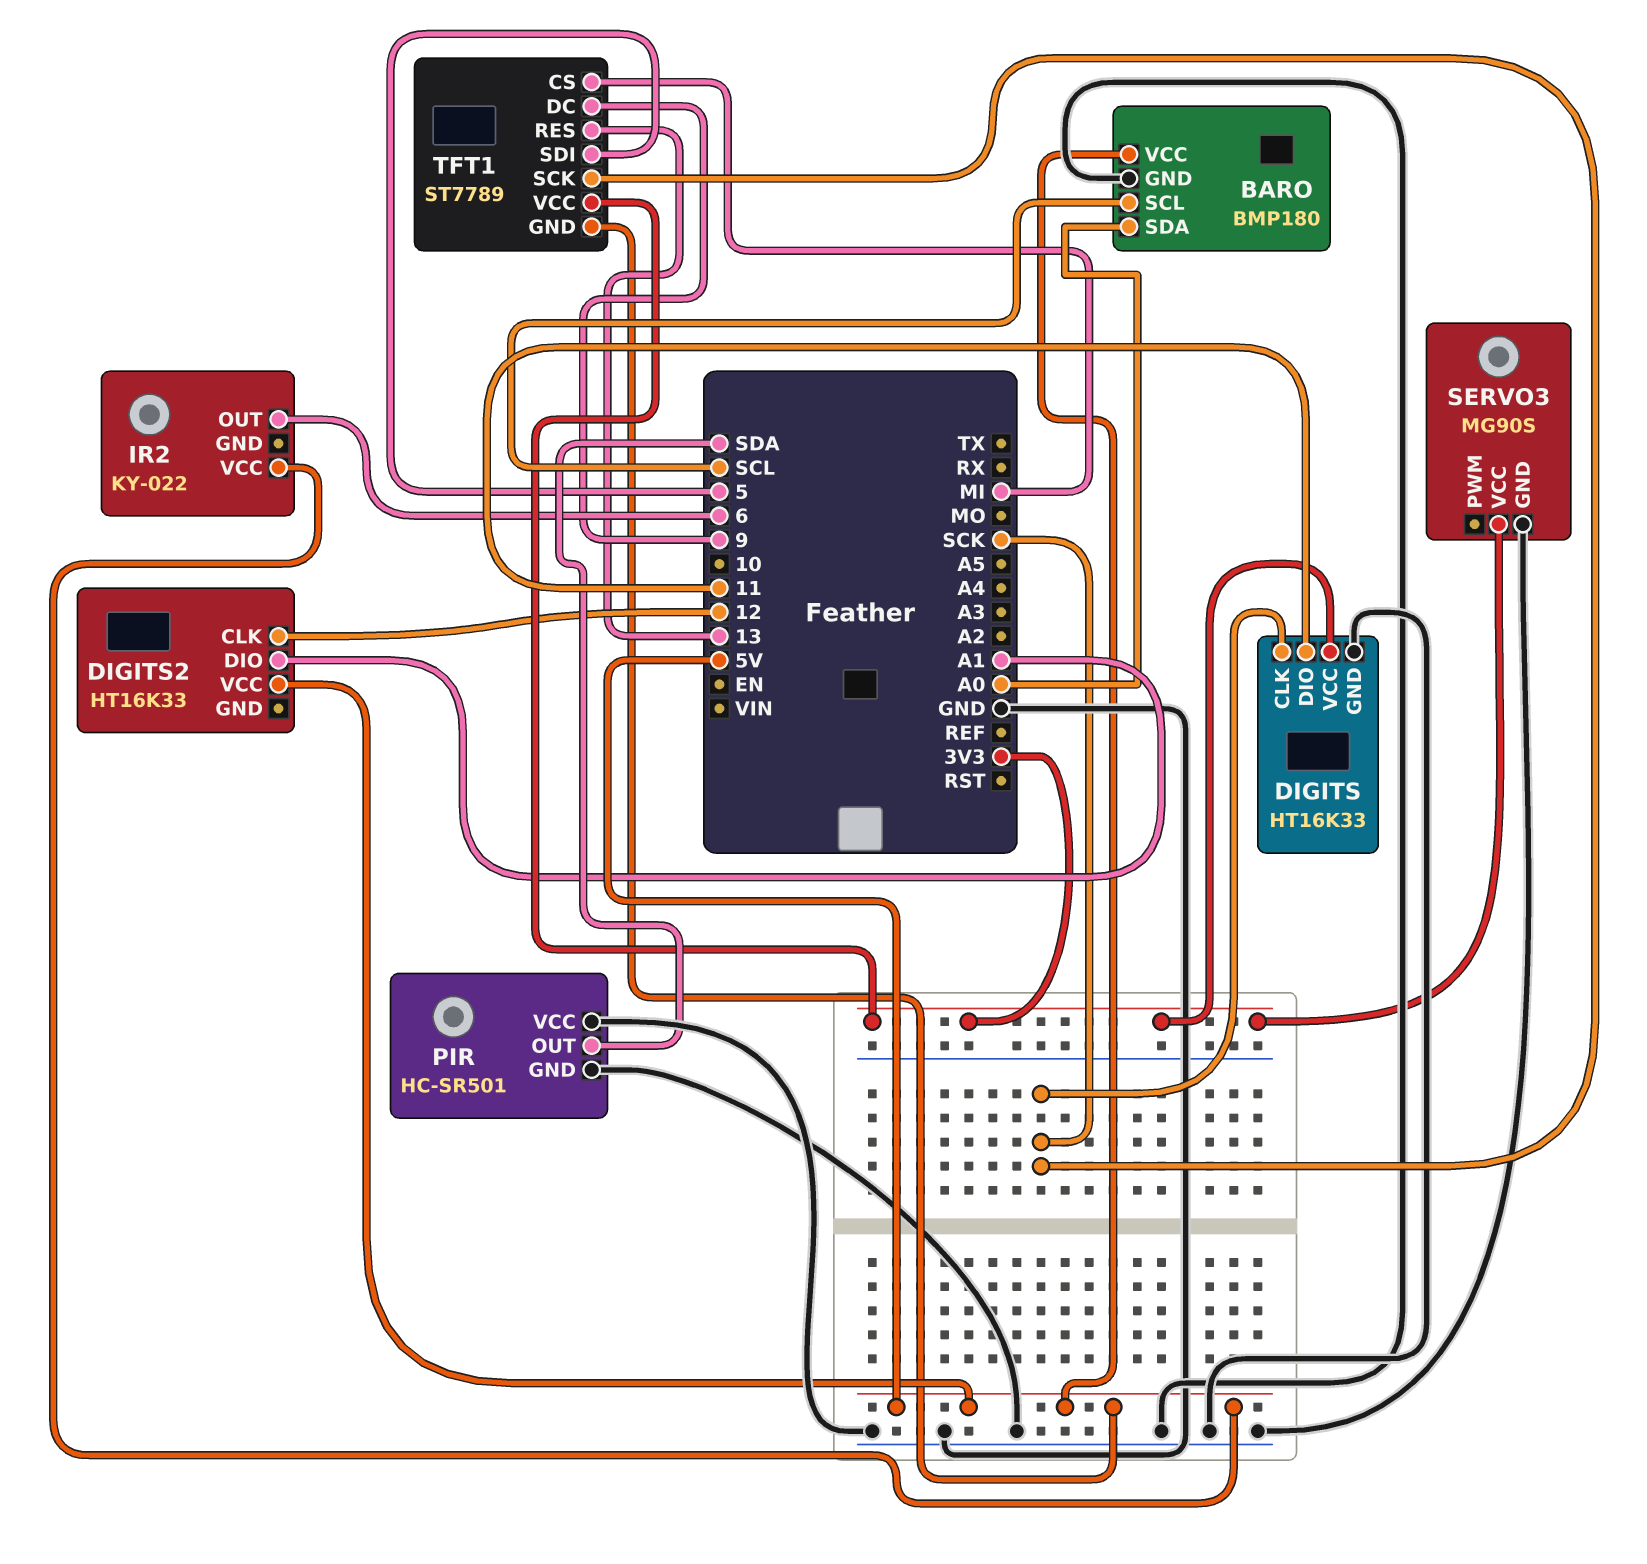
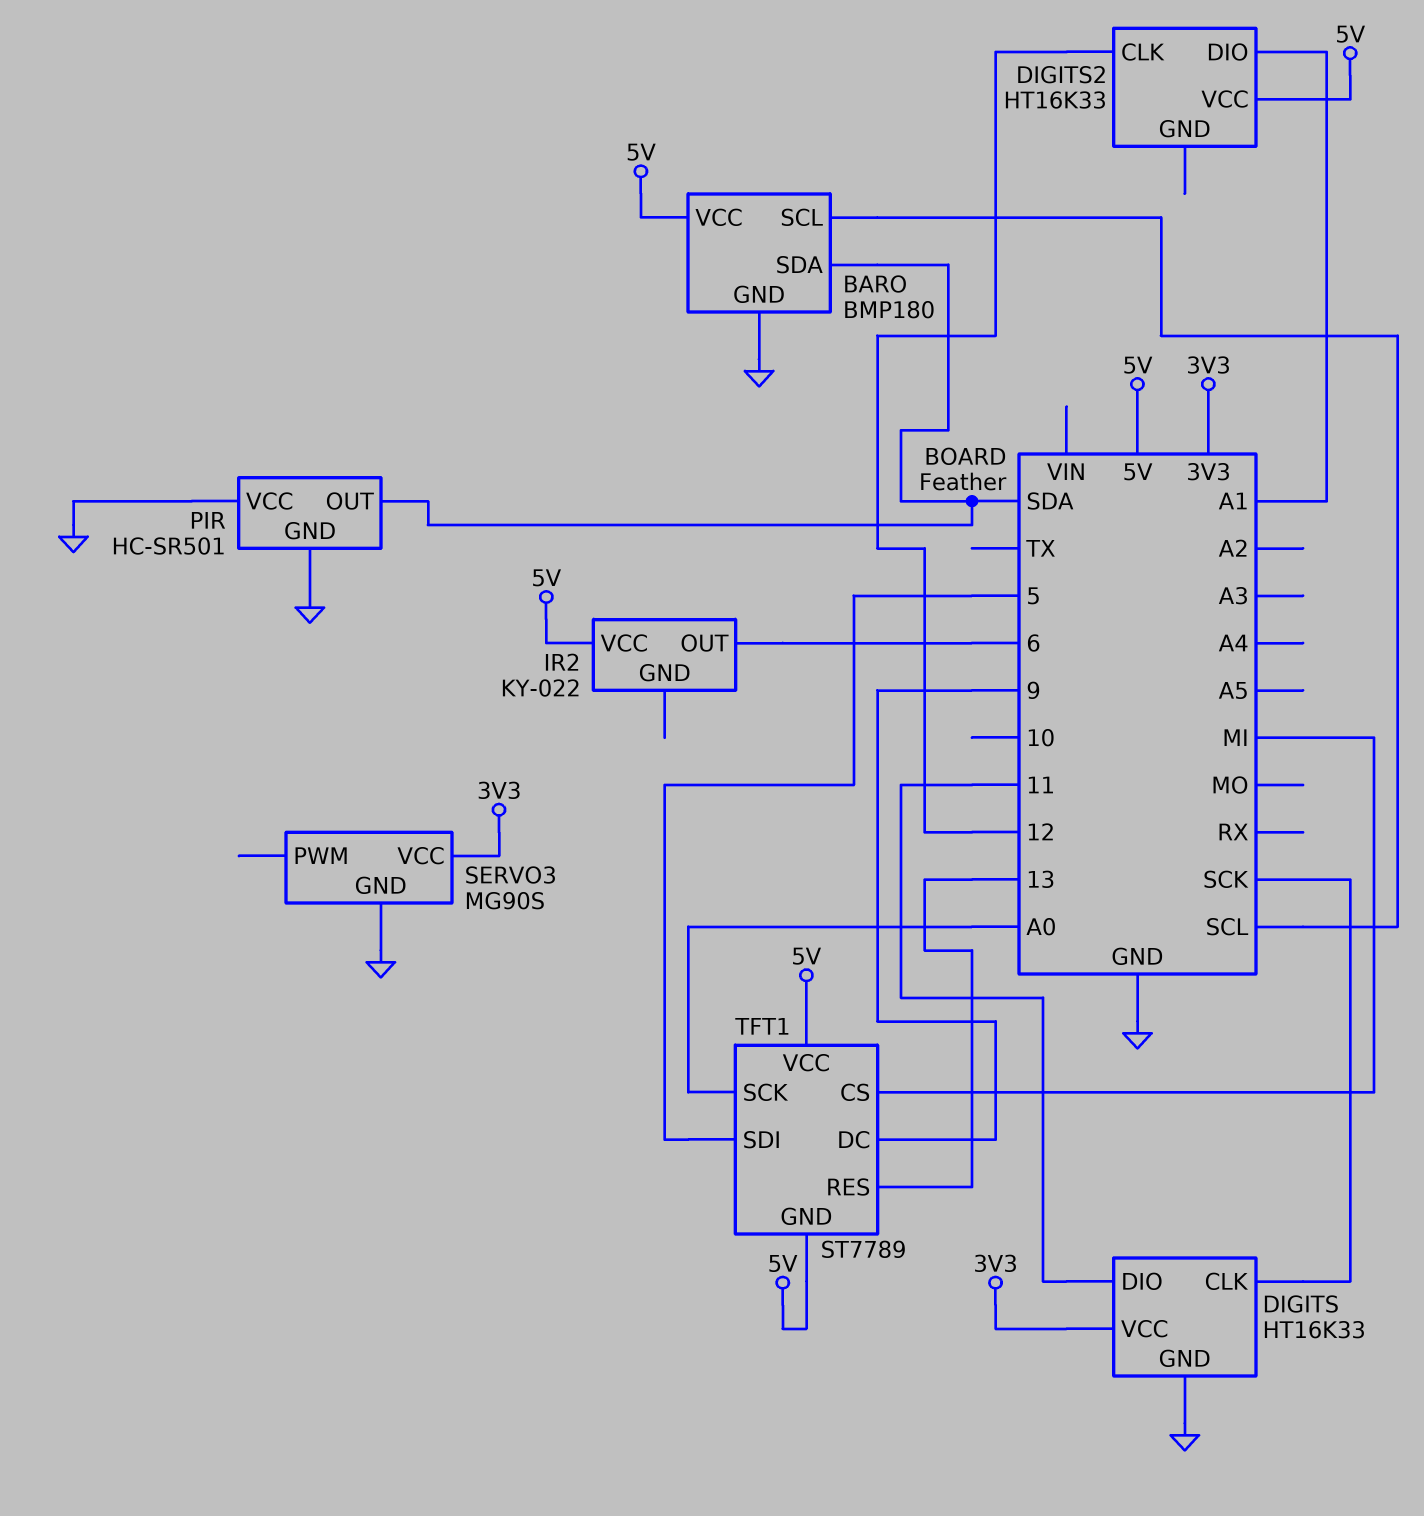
BARO pin SDA: A0 -> SDA
TFT1 pin SCK: SCK -> A0
TFT1 pin VCC: 3V3 -> 5V

